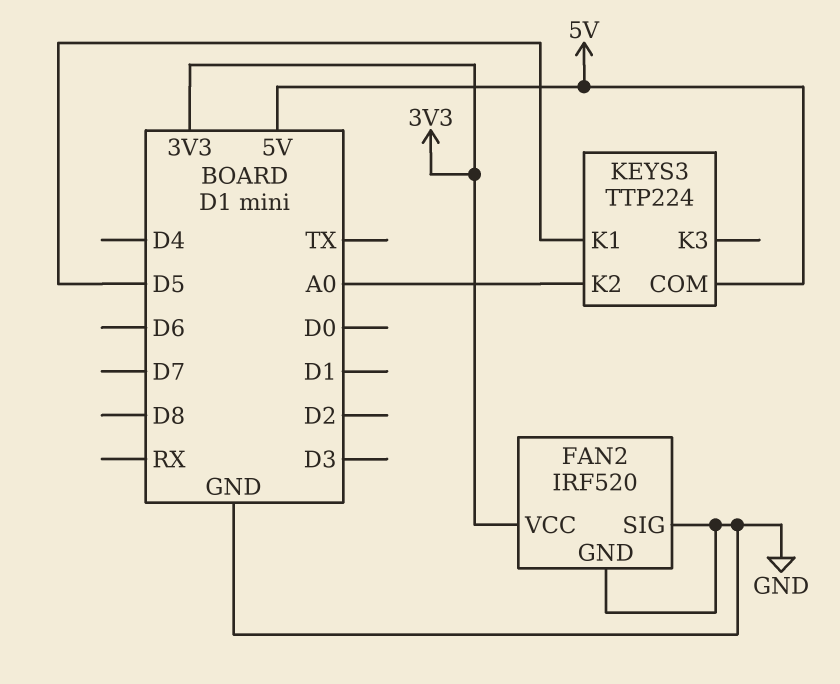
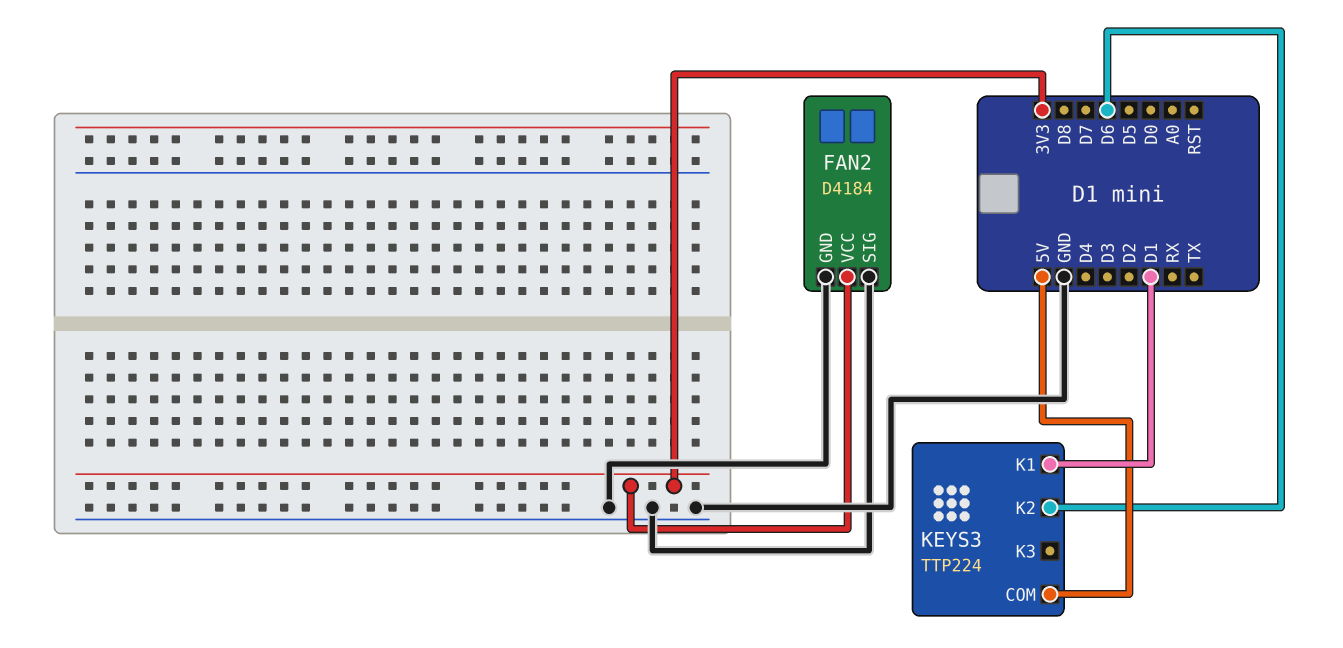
FAN2: IRF520 -> D4184
KEYS3 pin K1: D5 -> D1
KEYS3 pin K2: A0 -> D6

